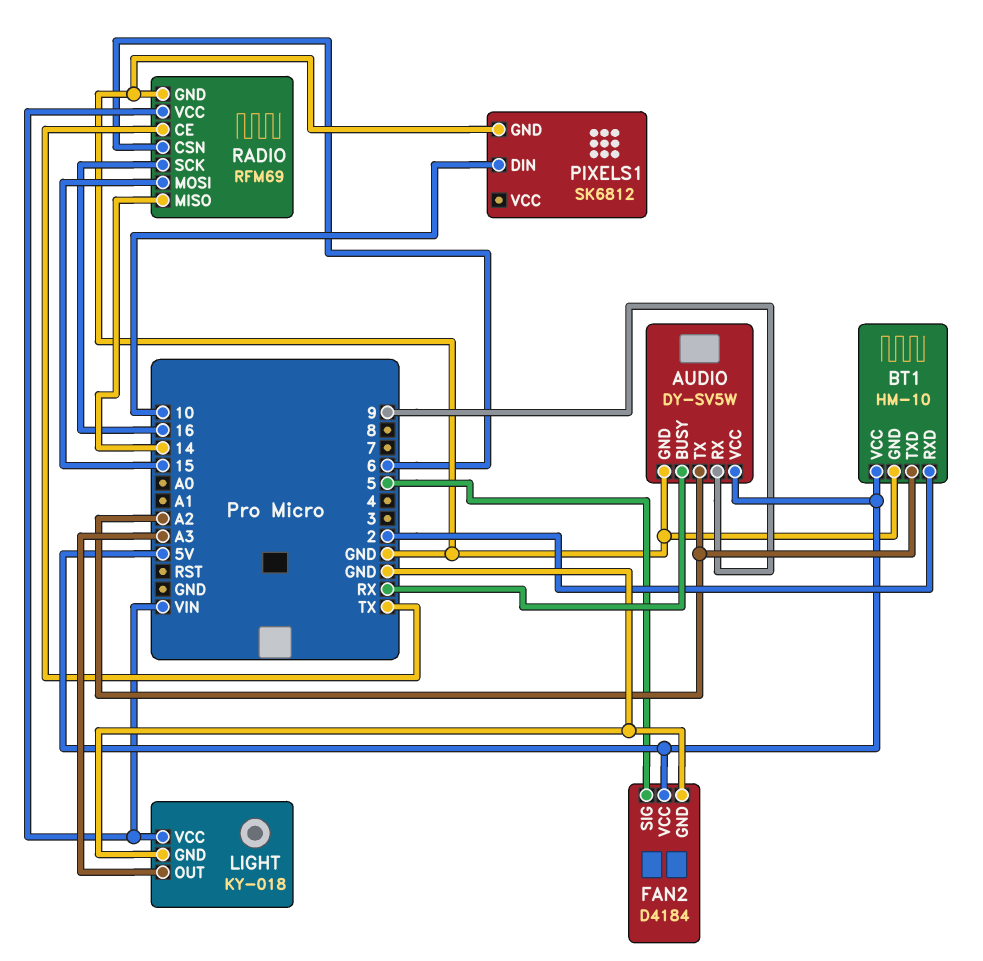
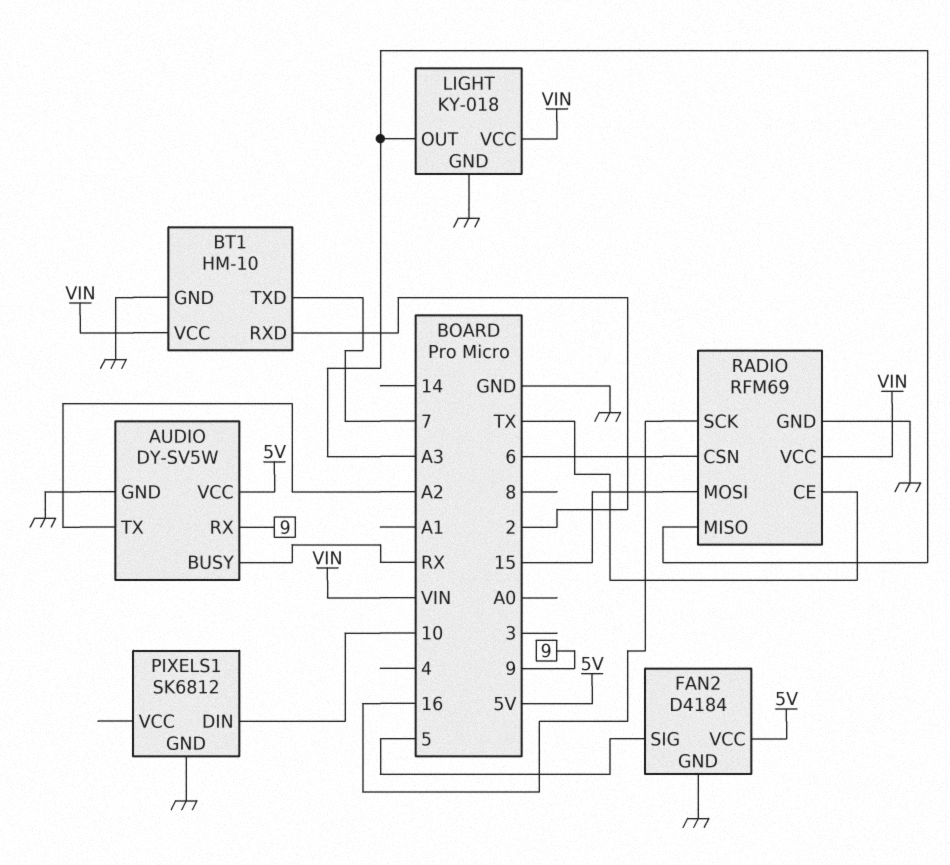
BT1 pin TXD: A2 -> 7
BT1 pin VCC: 5V -> VIN
RADIO pin MISO: 14 -> A3

